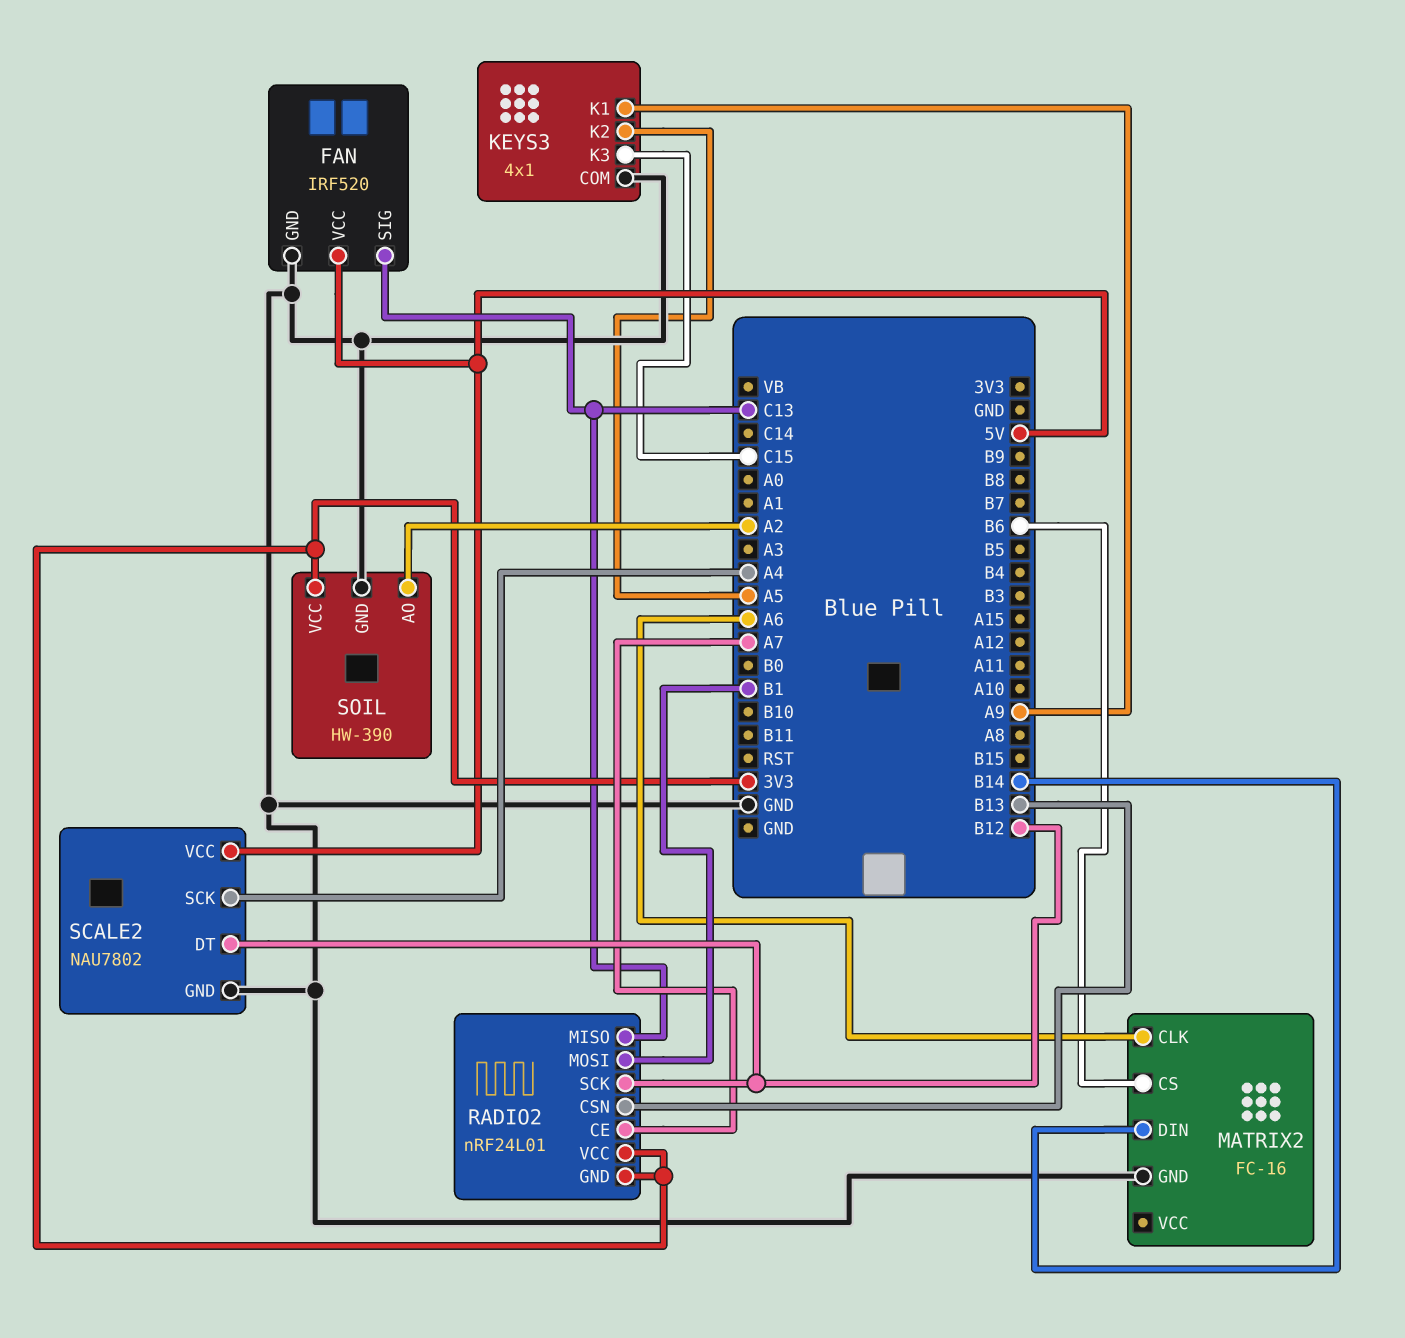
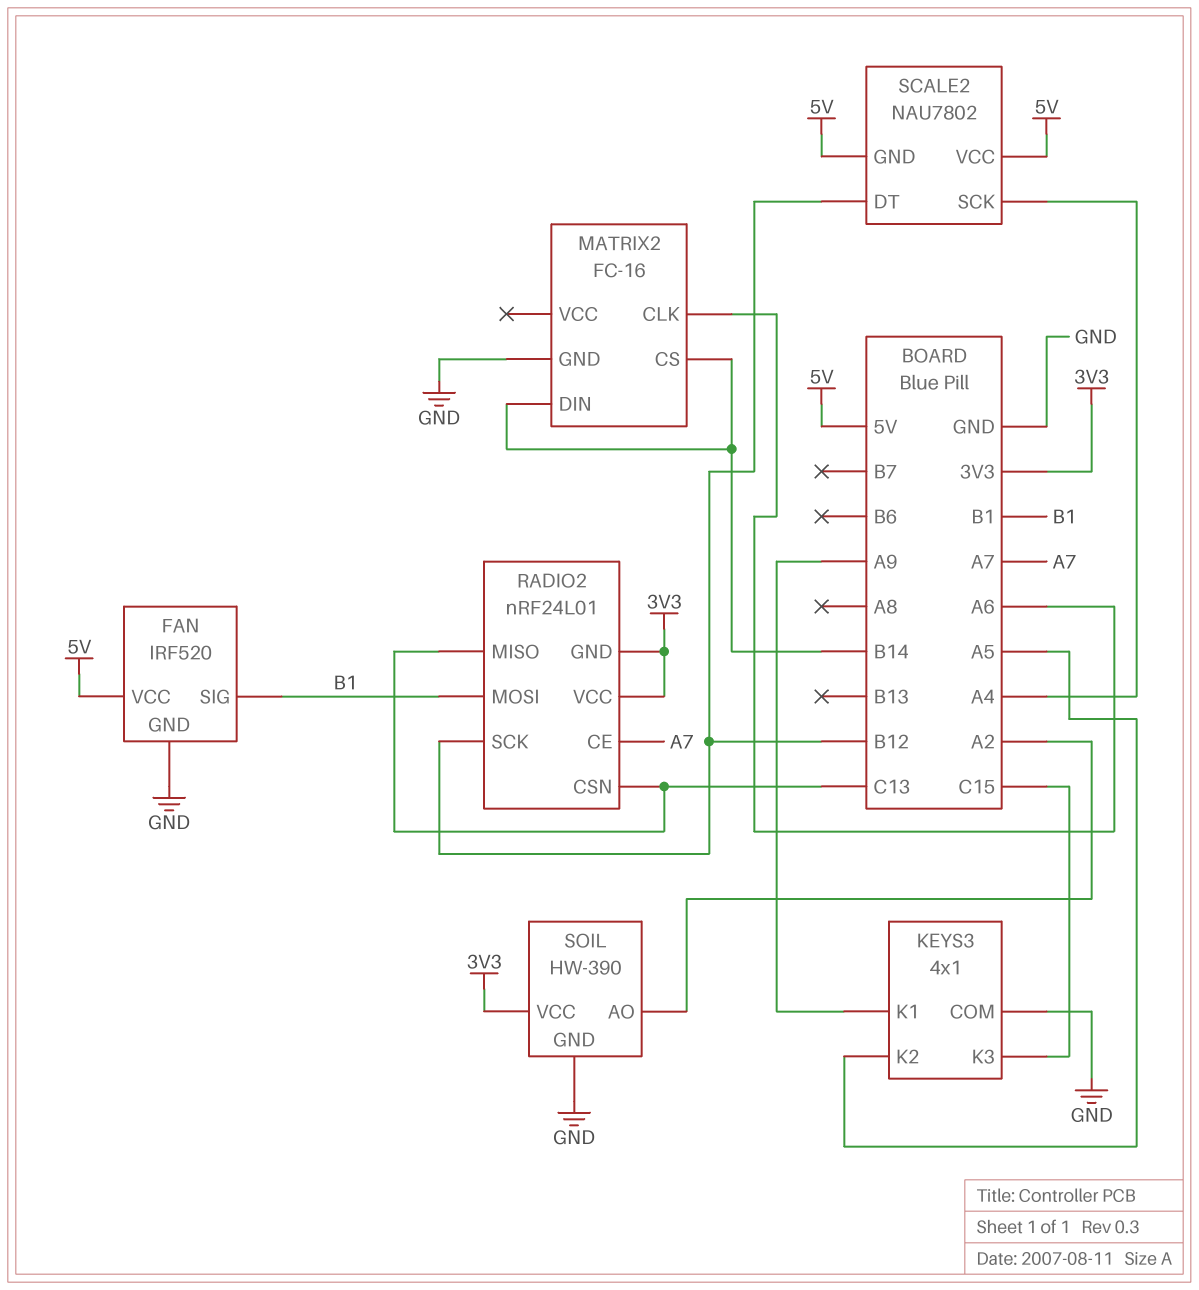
FAN pin SIG: C13 -> B1
MATRIX2 pin CS: B6 -> B14
RADIO2 pin CSN: B13 -> C13
SCALE2 pin GND: GND -> 5V

